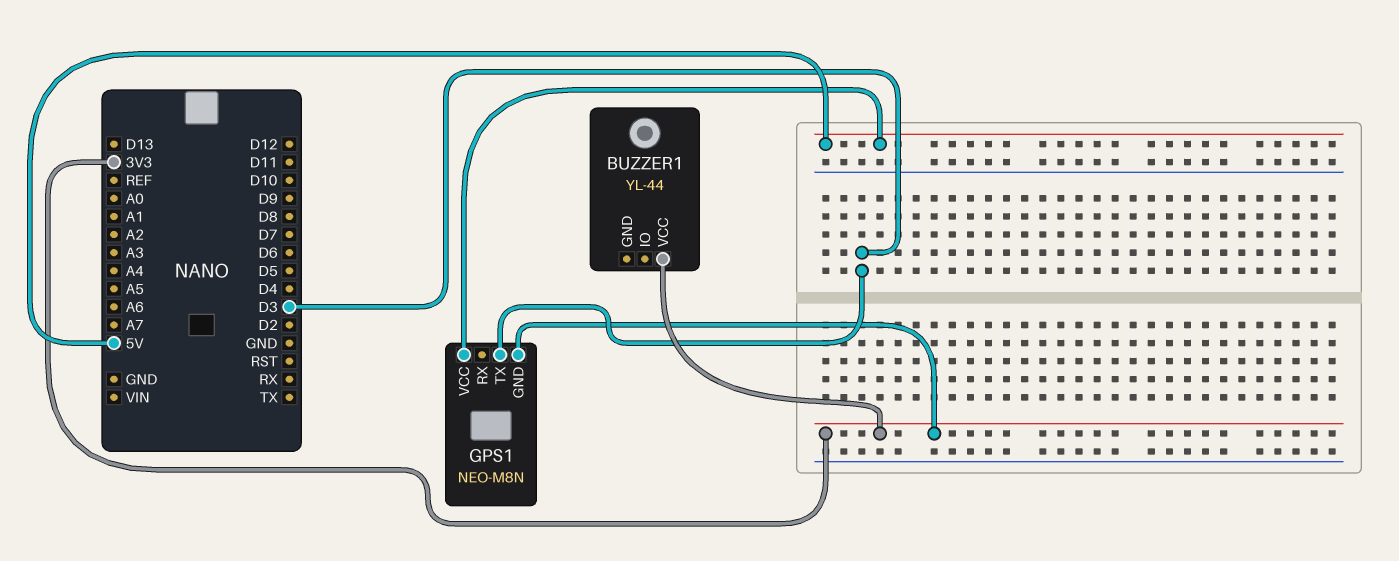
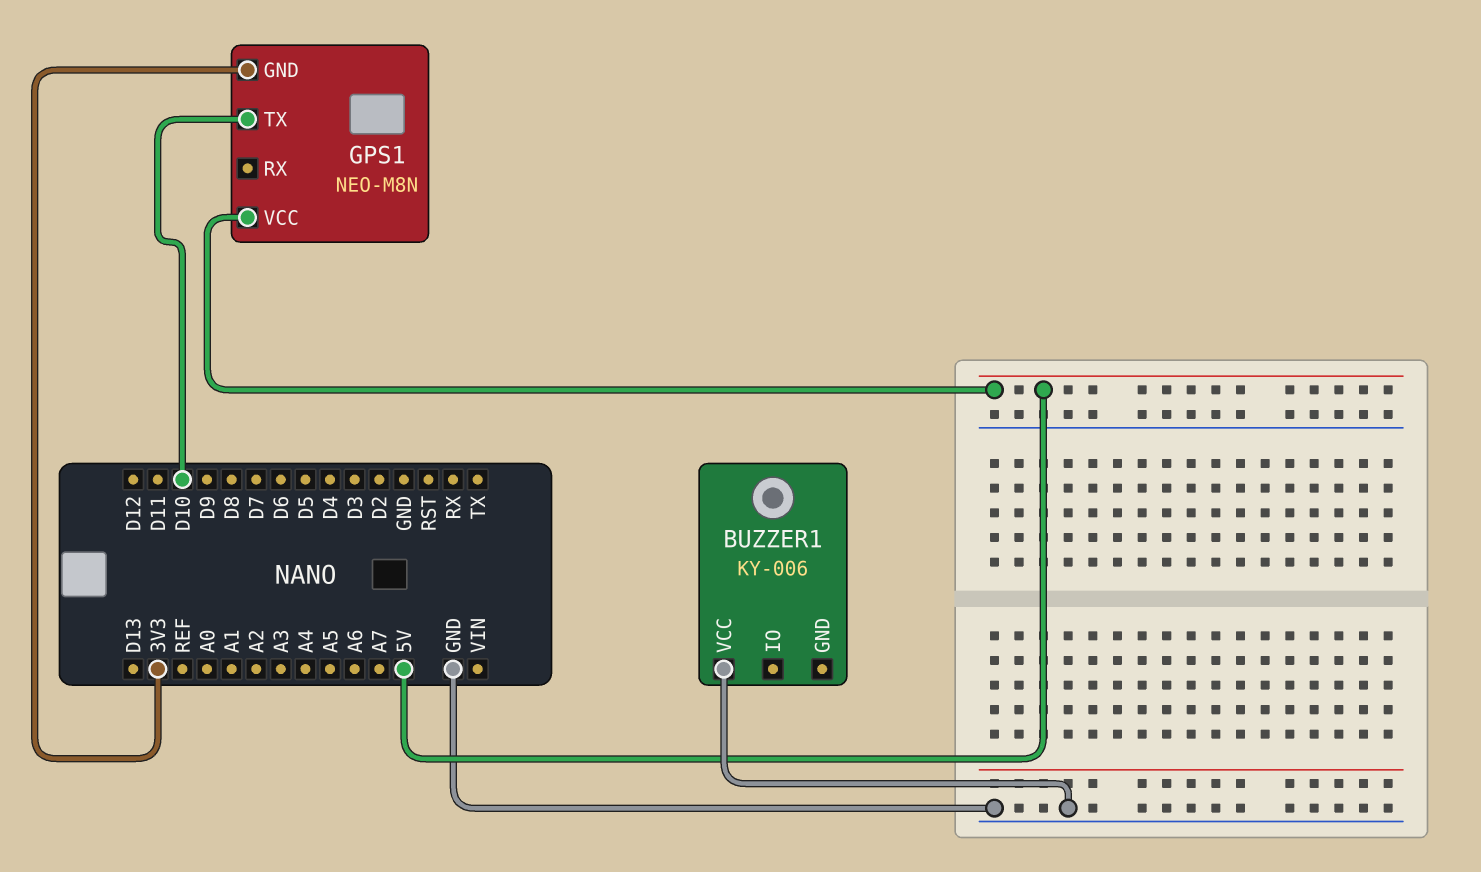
BUZZER1: YL-44 -> KY-006
BUZZER1 pin VCC: 3V3 -> GND
GPS1 pin TX: D3 -> D10

